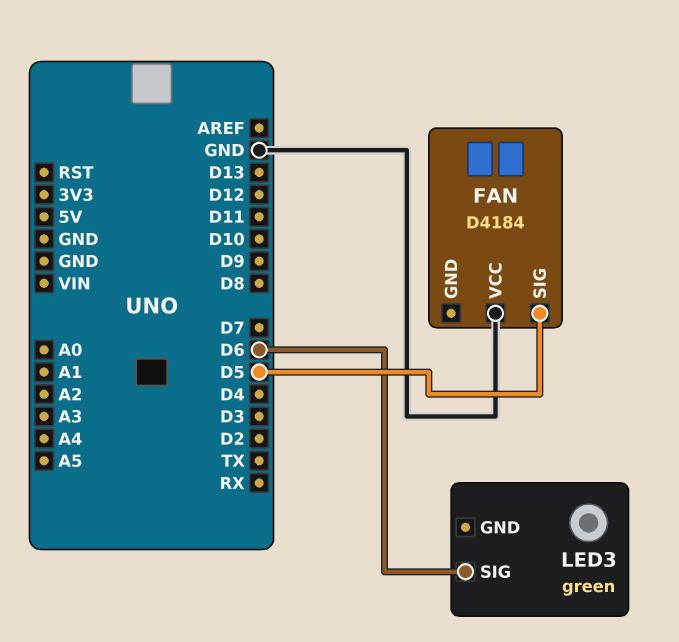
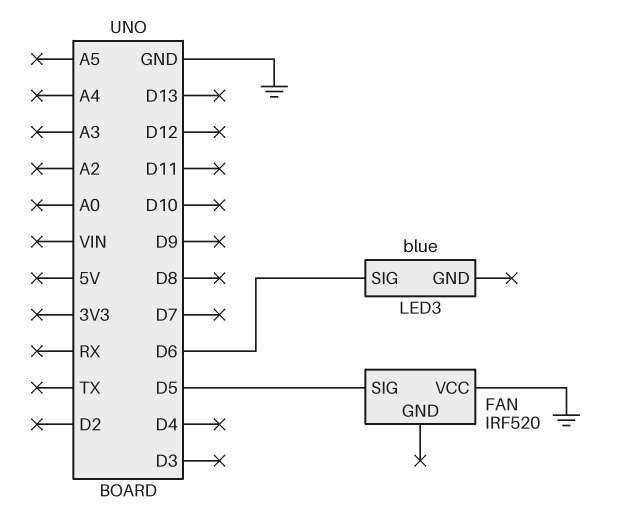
FAN: D4184 -> IRF520
LED3: green -> blue

